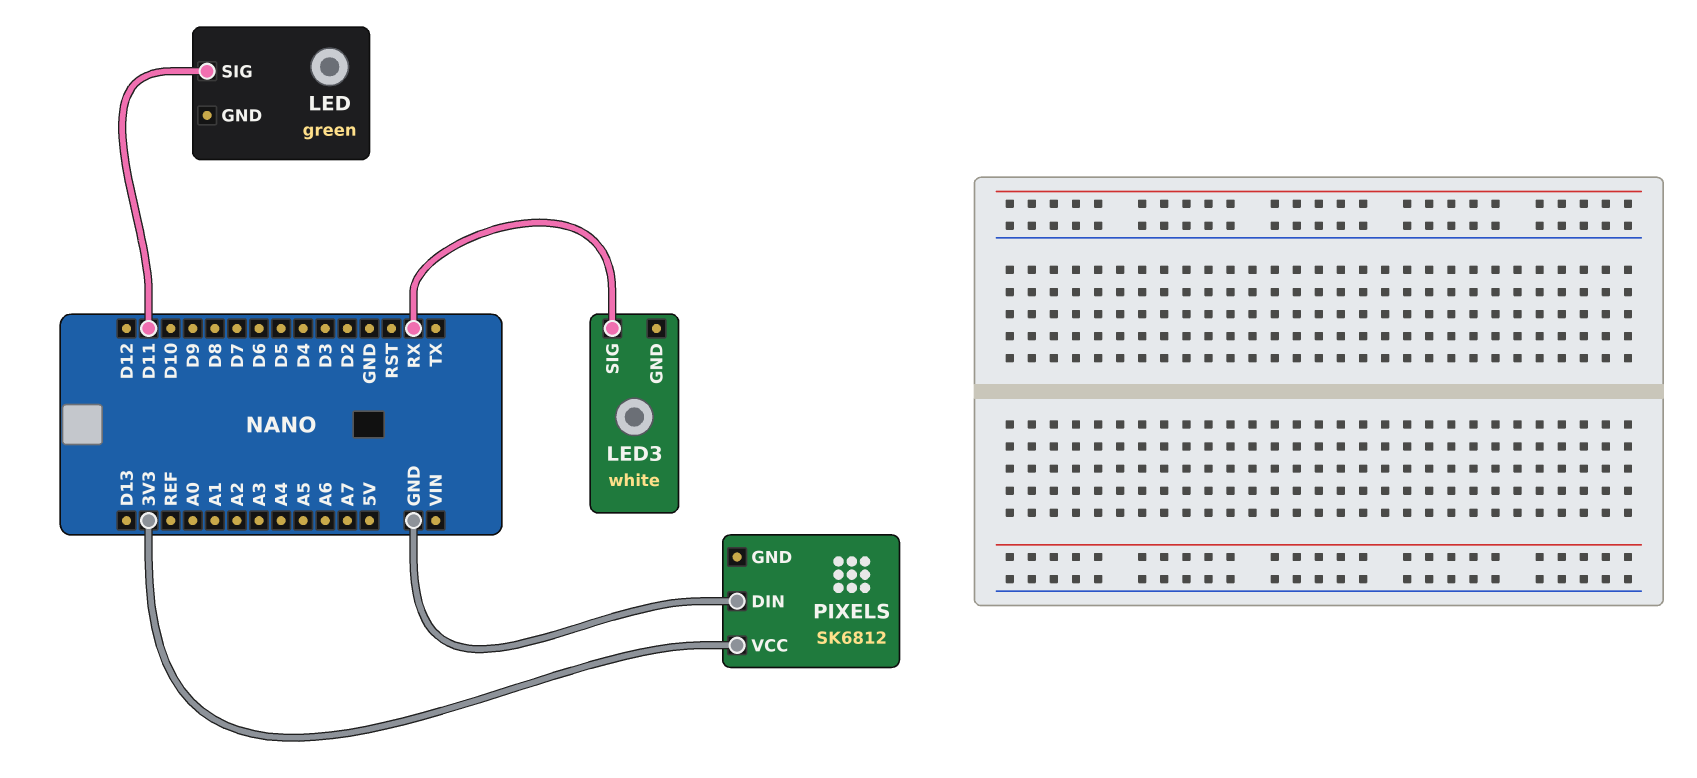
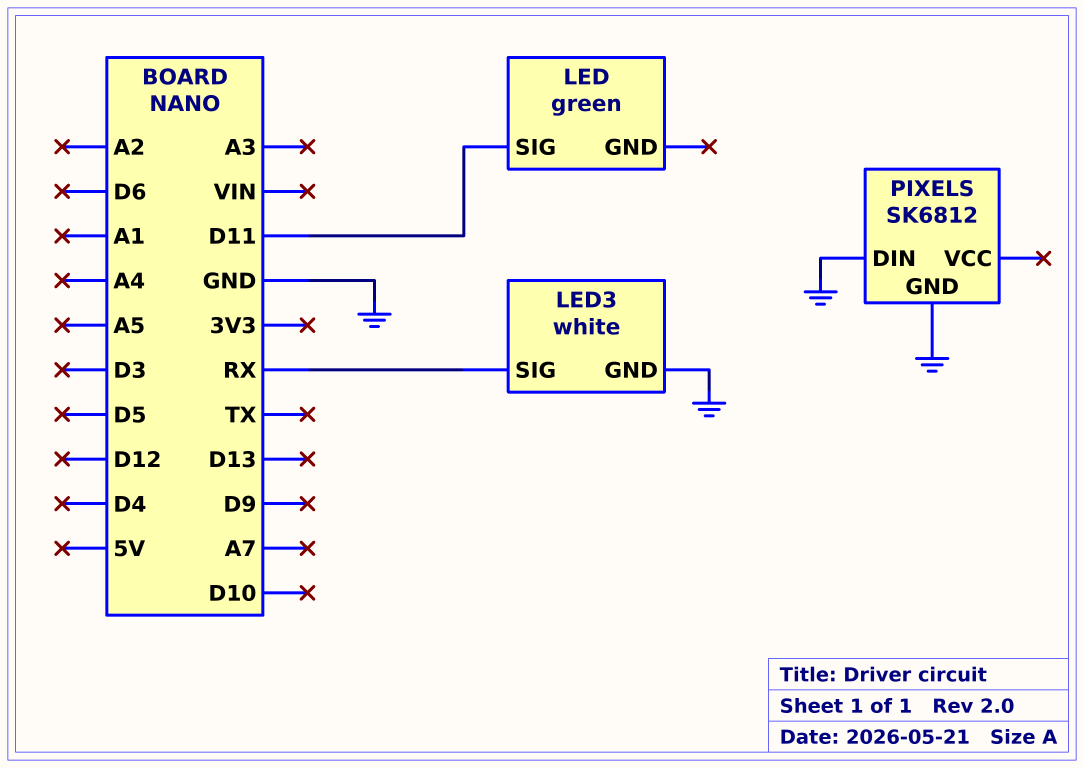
LED3 pin GND: none -> GND
PIXELS pin GND: none -> GND
PIXELS pin VCC: 3V3 -> none

